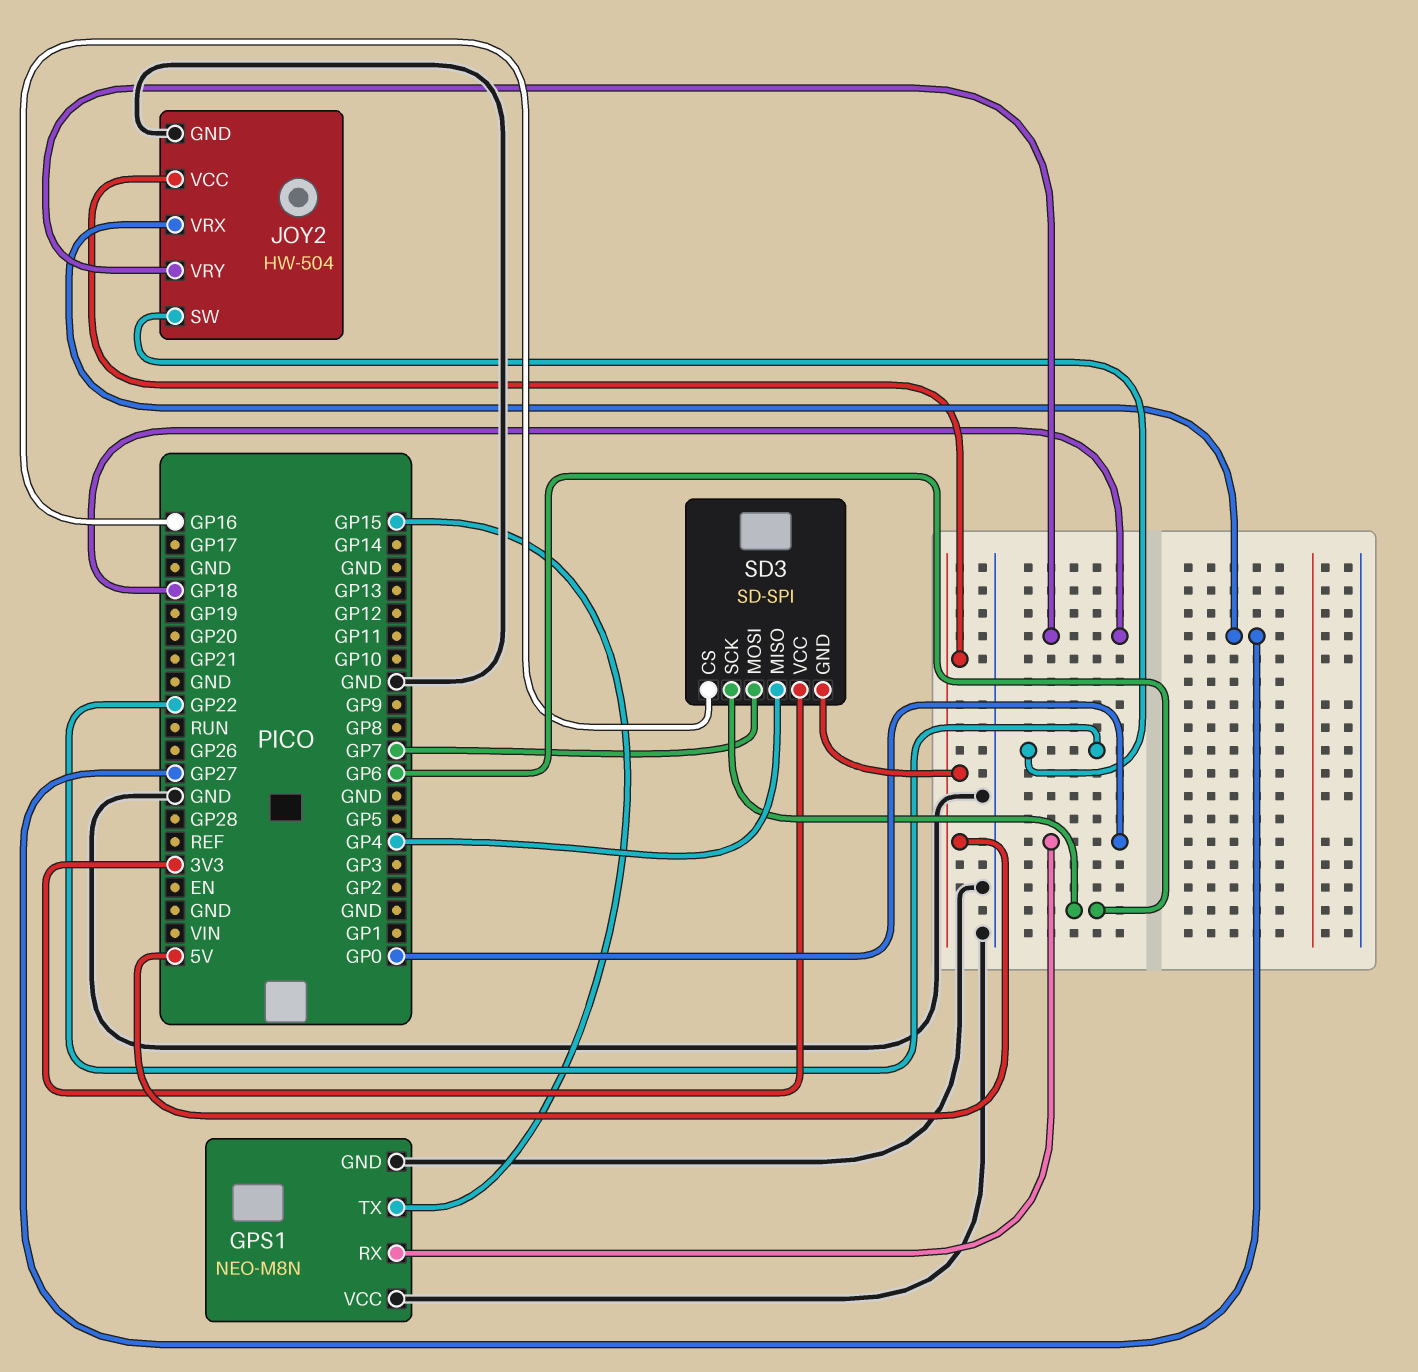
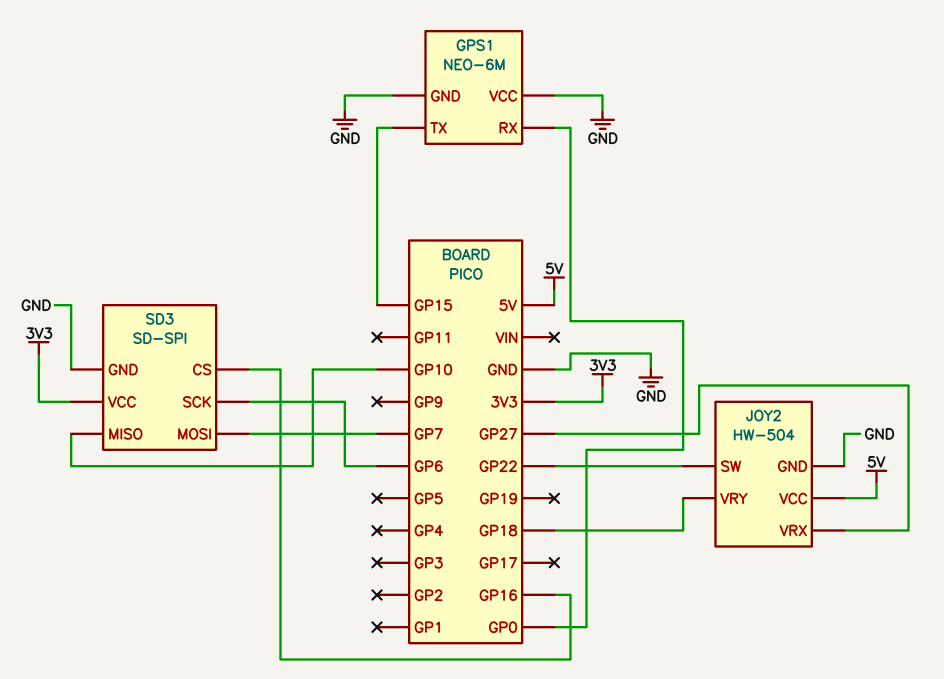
GPS1: NEO-M8N -> NEO-6M
SD3 pin GND: 5V -> GND
SD3 pin MISO: GP4 -> GP10

